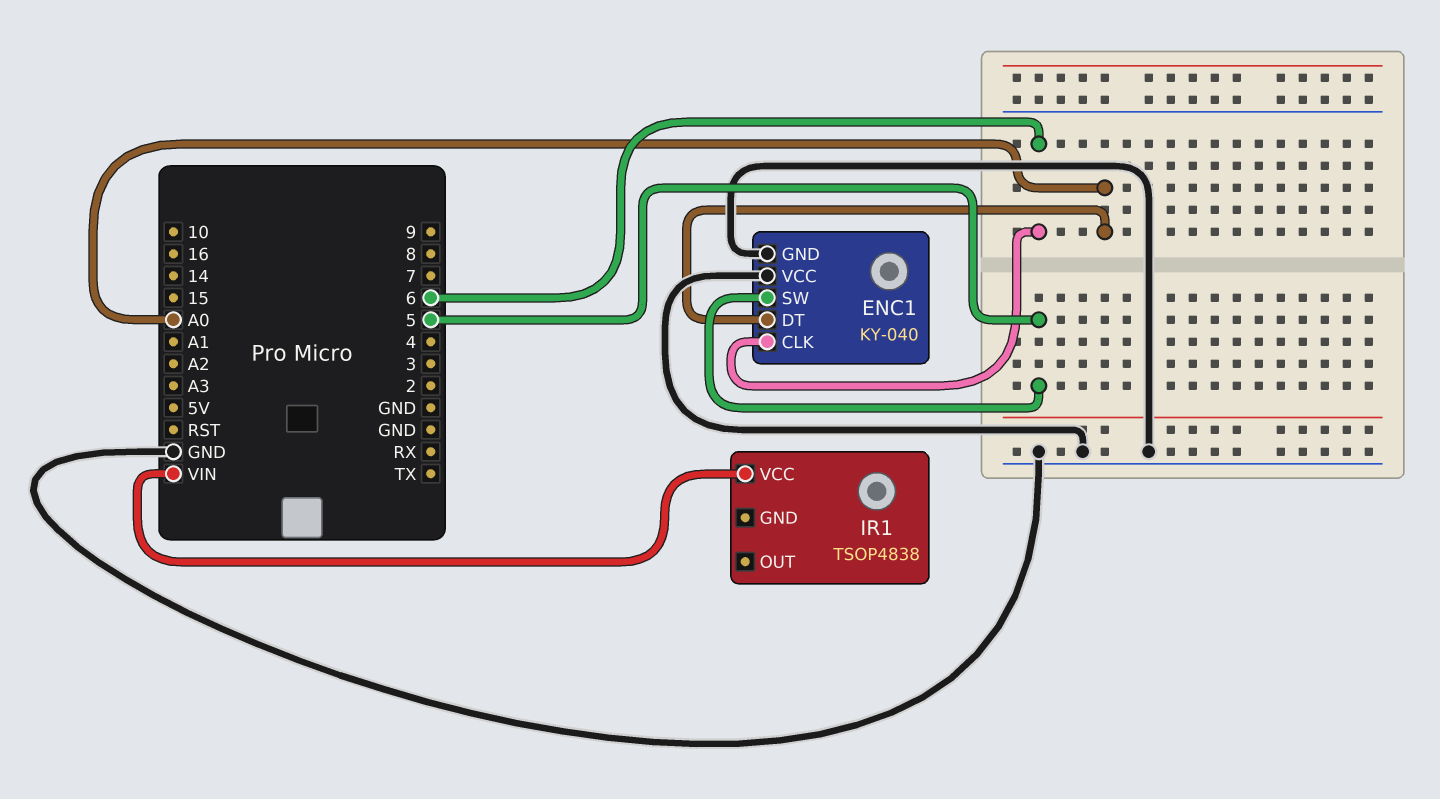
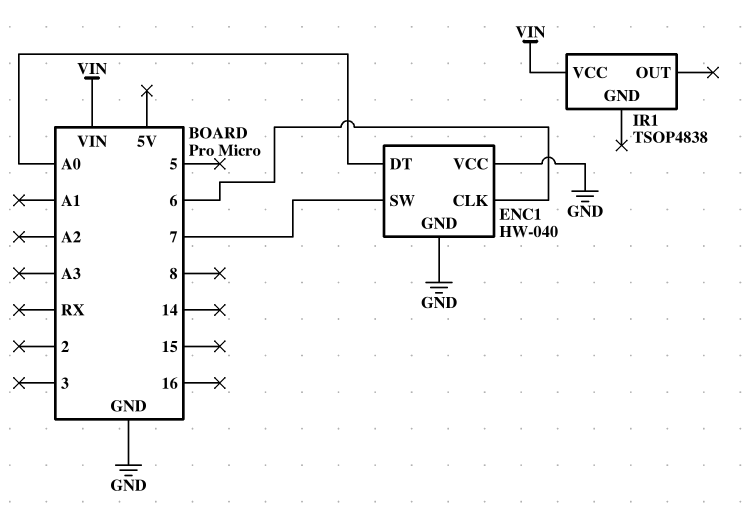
ENC1: KY-040 -> HW-040
ENC1 pin SW: 5 -> 7

